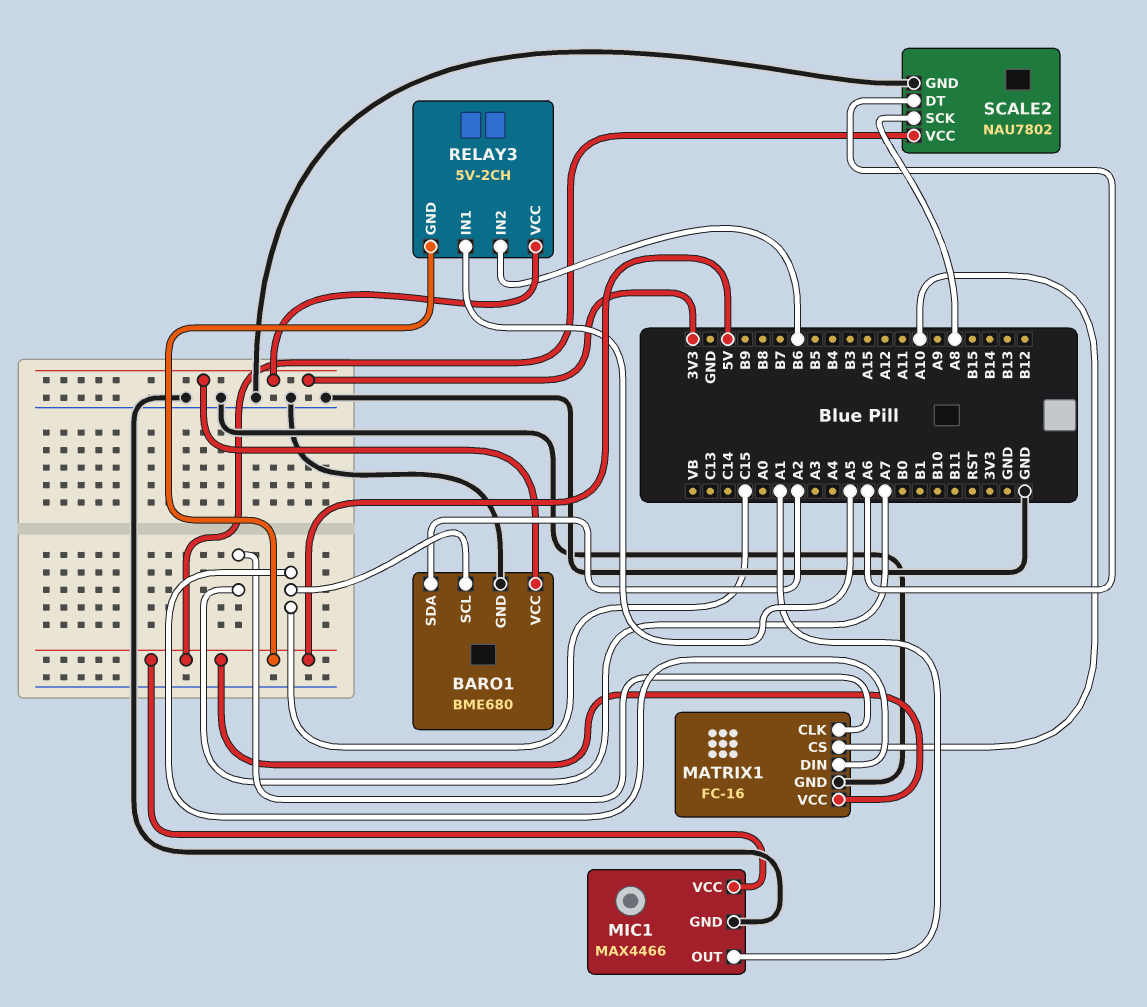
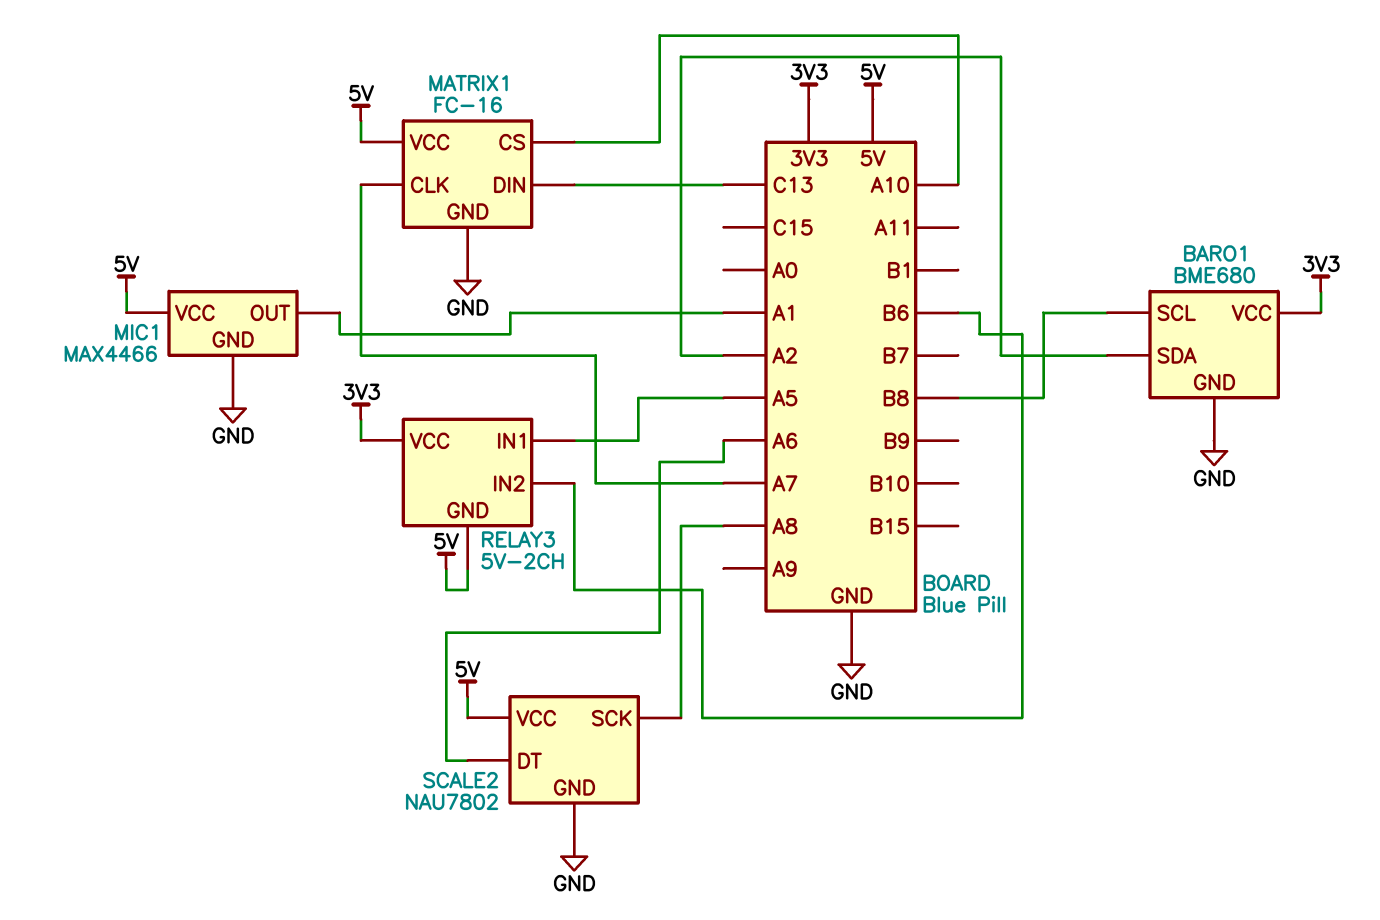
BARO1 pin SCL: C15 -> B8
MATRIX1 pin DIN: C15 -> C13

